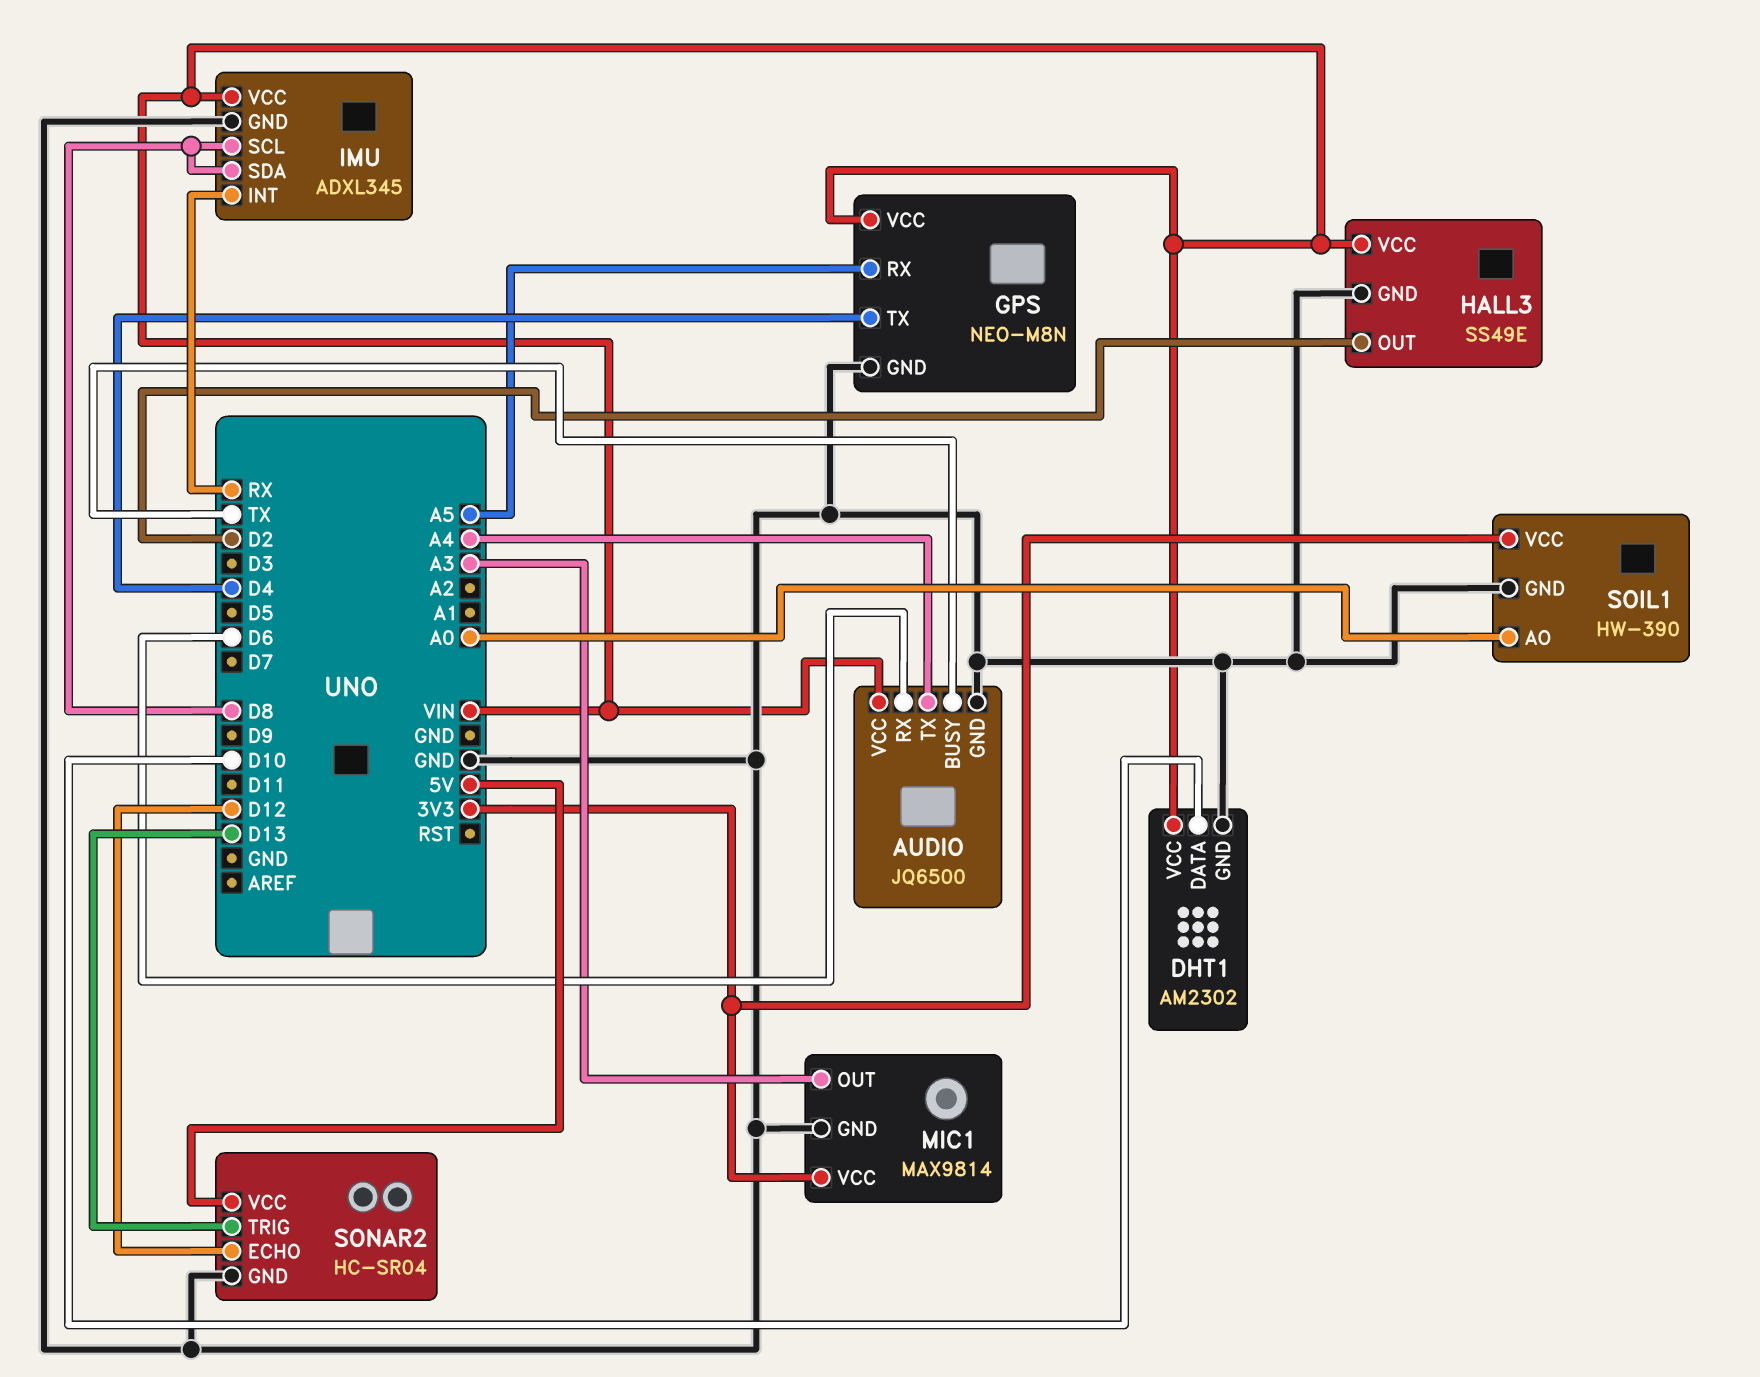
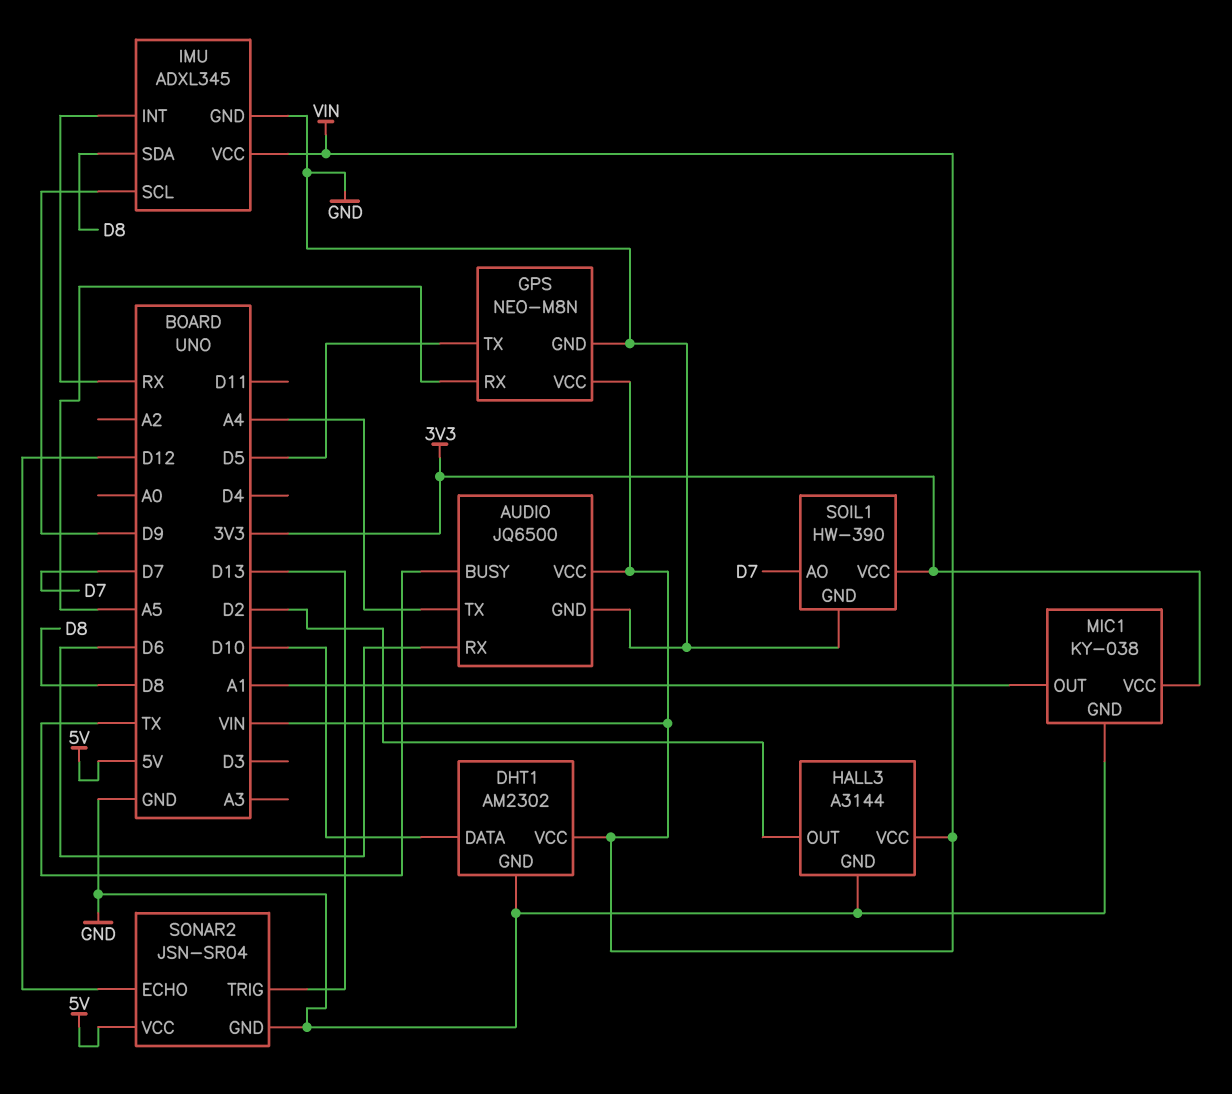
GPS pin TX: D4 -> D5
HALL3: SS49E -> A3144
IMU pin SCL: D8 -> D9
MIC1: MAX9814 -> KY-038
MIC1 pin OUT: A3 -> A1
SOIL1 pin AO: A0 -> D7
SONAR2: HC-SR04 -> JSN-SR04

